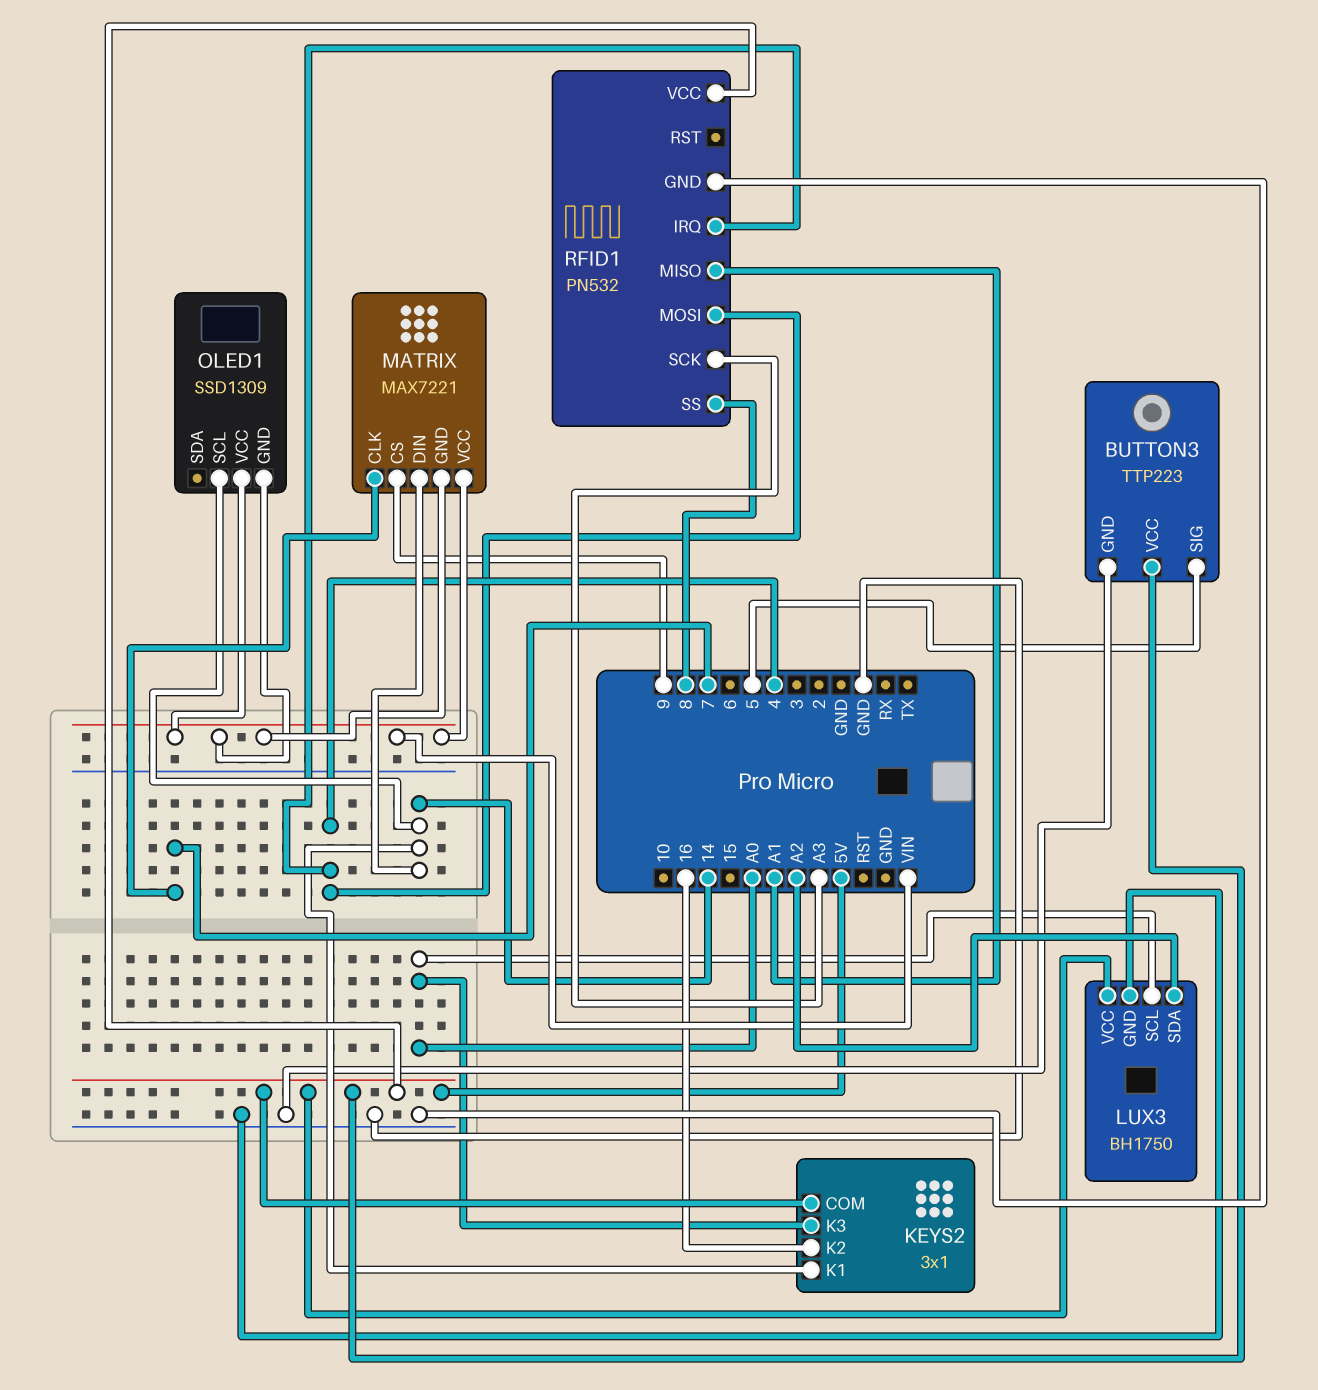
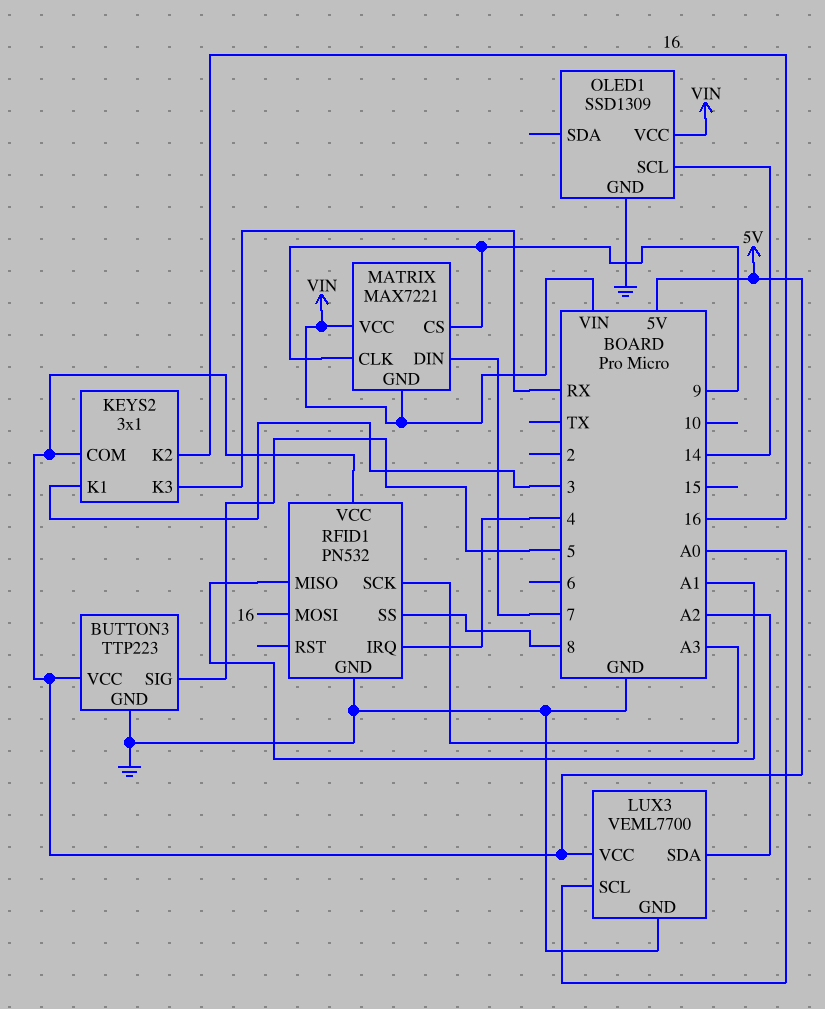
KEYS2 pin K1: 14 -> 3
KEYS2 pin K3: A0 -> RX
LUX3: BH1750 -> VEML7700
MATRIX pin CLK: 7 -> 9
MATRIX pin DIN: 14 -> 7
OLED1 pin GND: VIN -> GND
RFID1 pin MOSI: 4 -> 16

